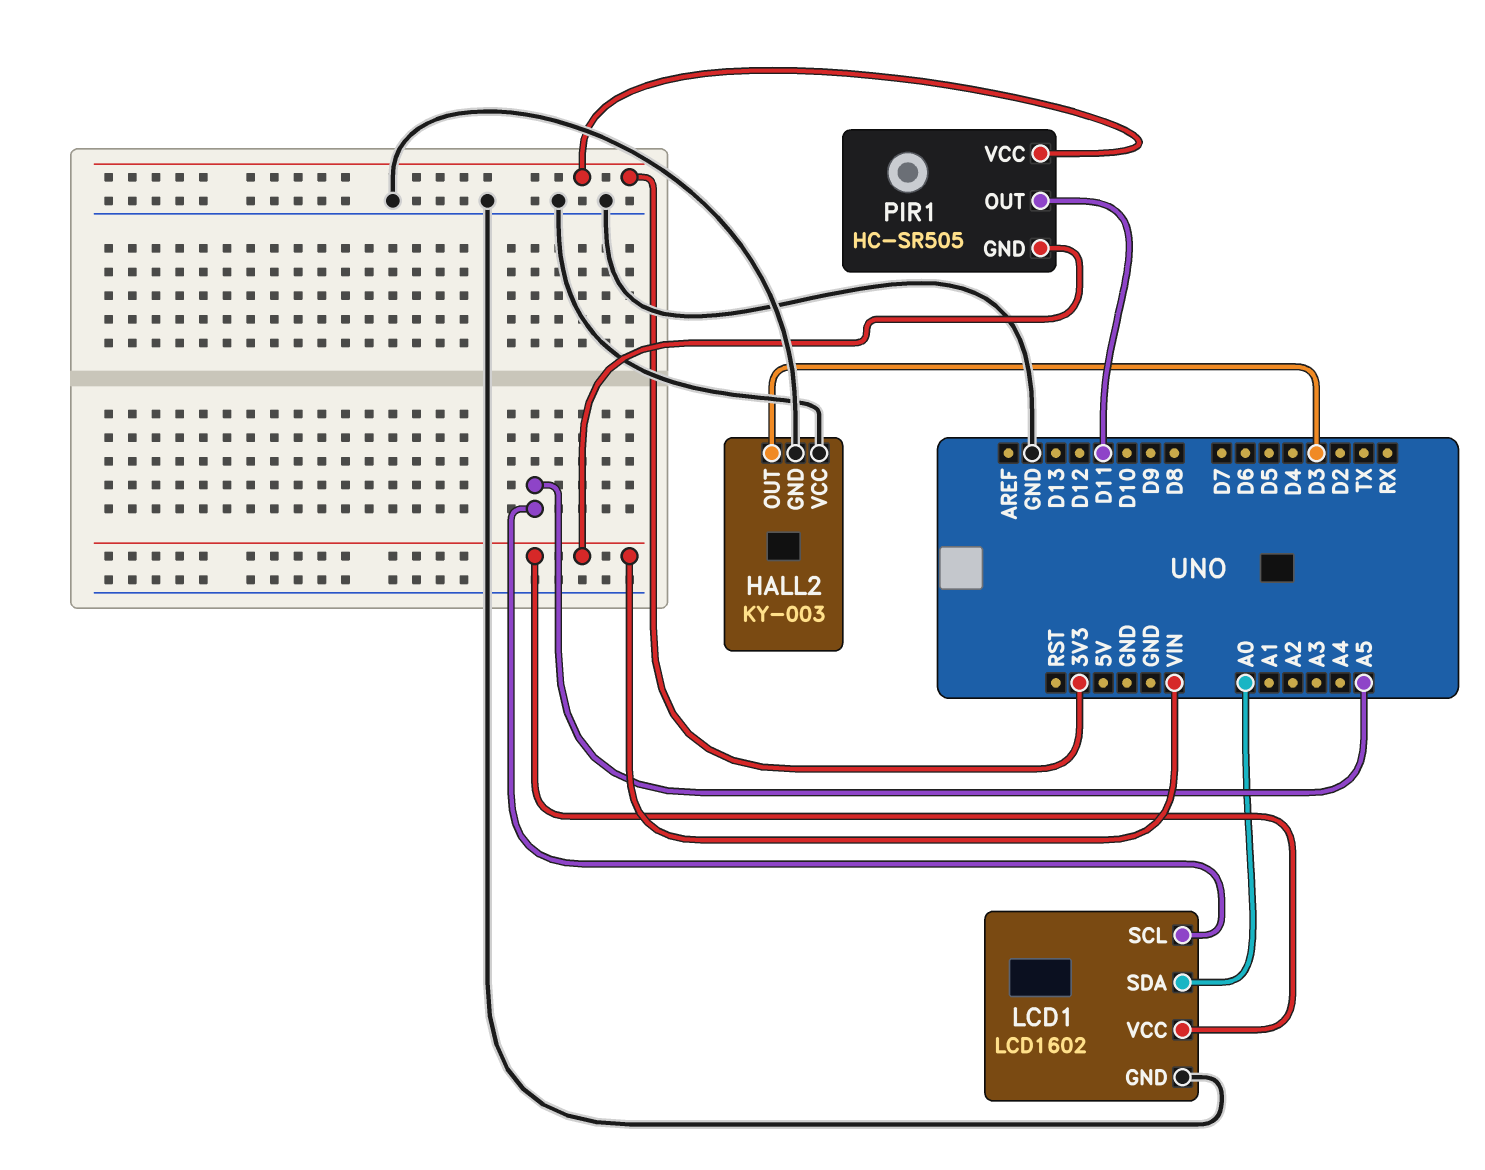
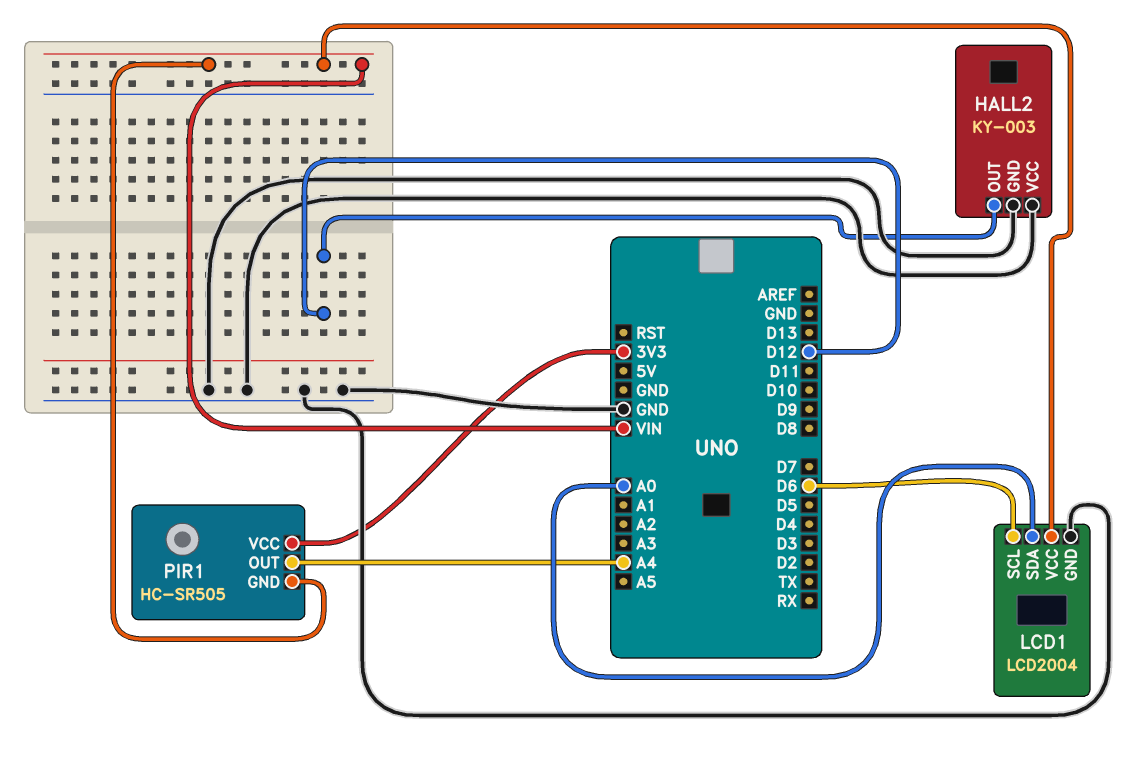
HALL2 pin OUT: D3 -> D12
LCD1: LCD1602 -> LCD2004
LCD1 pin SCL: A5 -> D6
PIR1 pin OUT: D11 -> A4

